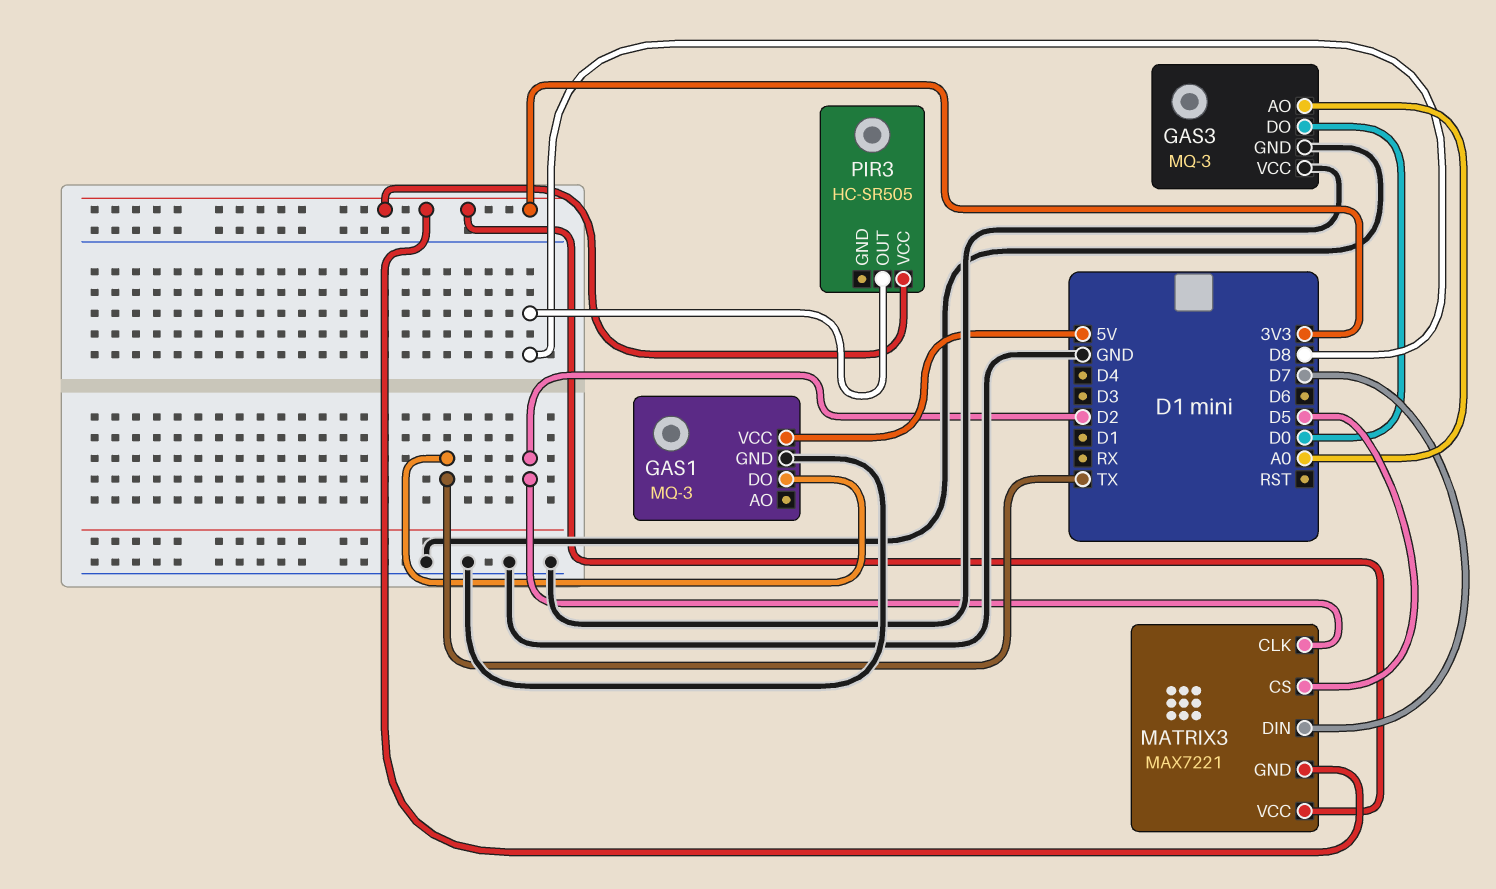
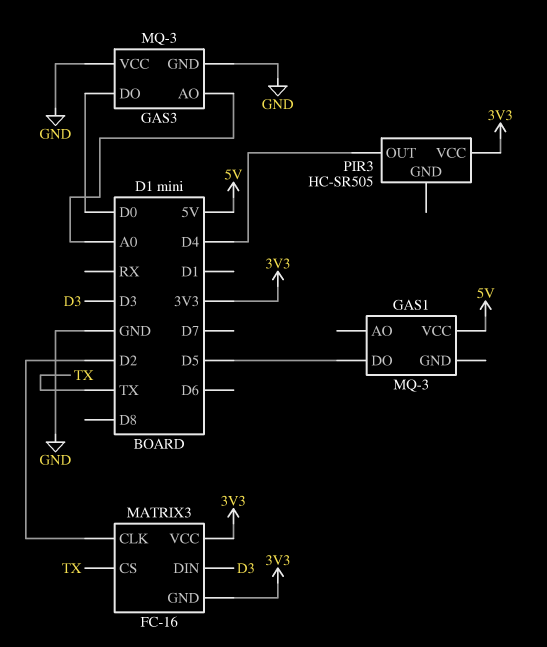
GAS1 pin DO: TX -> D5
GAS1 pin GND: GND -> none
MATRIX3: MAX7221 -> FC-16
MATRIX3 pin CS: D5 -> TX
MATRIX3 pin DIN: D7 -> D3
PIR3 pin OUT: D8 -> D4

